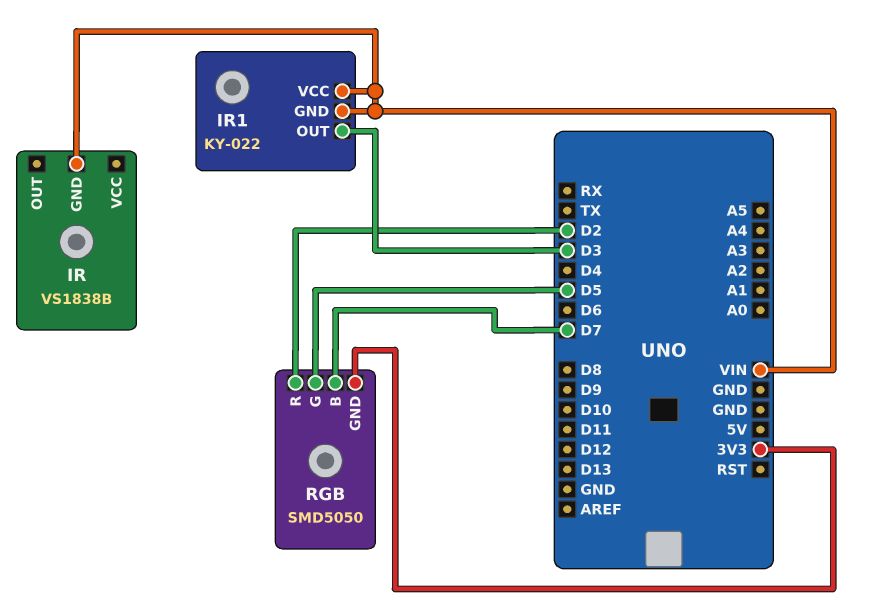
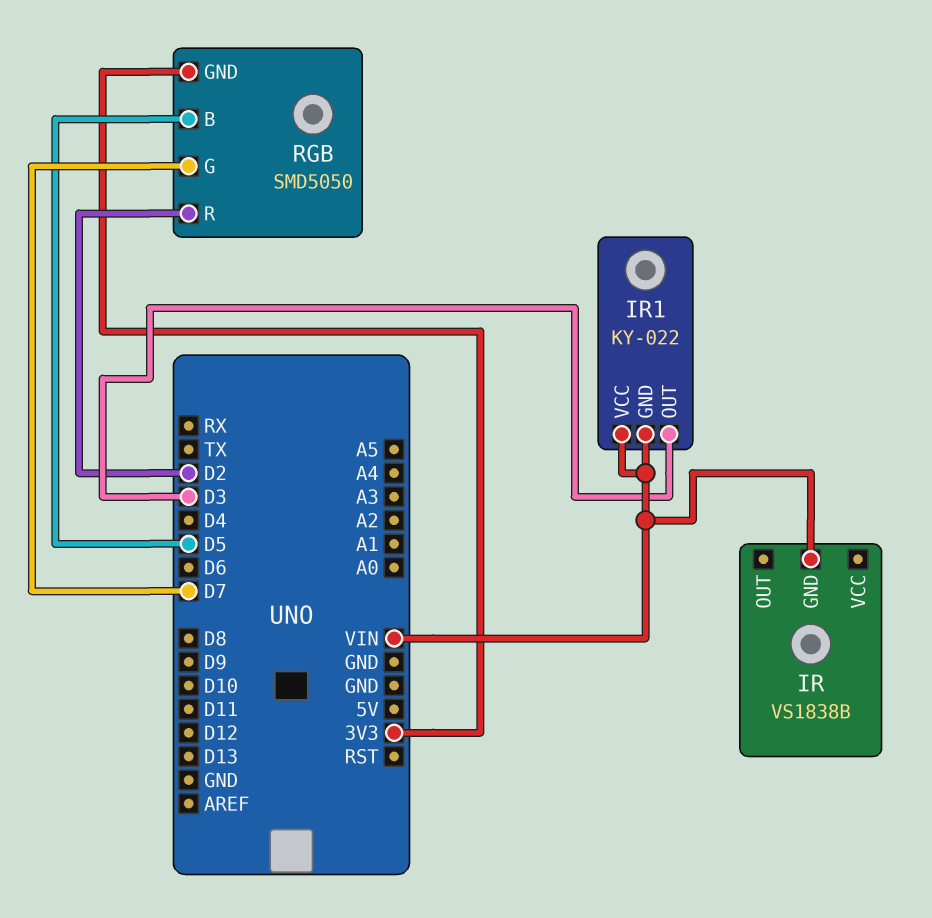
RGB pin B: D7 -> D5
RGB pin G: D5 -> D7

